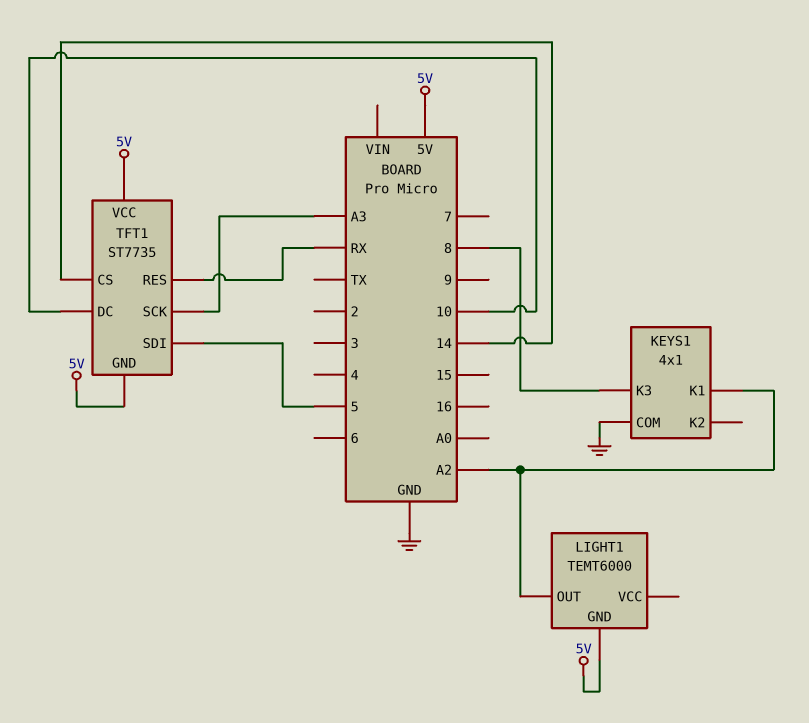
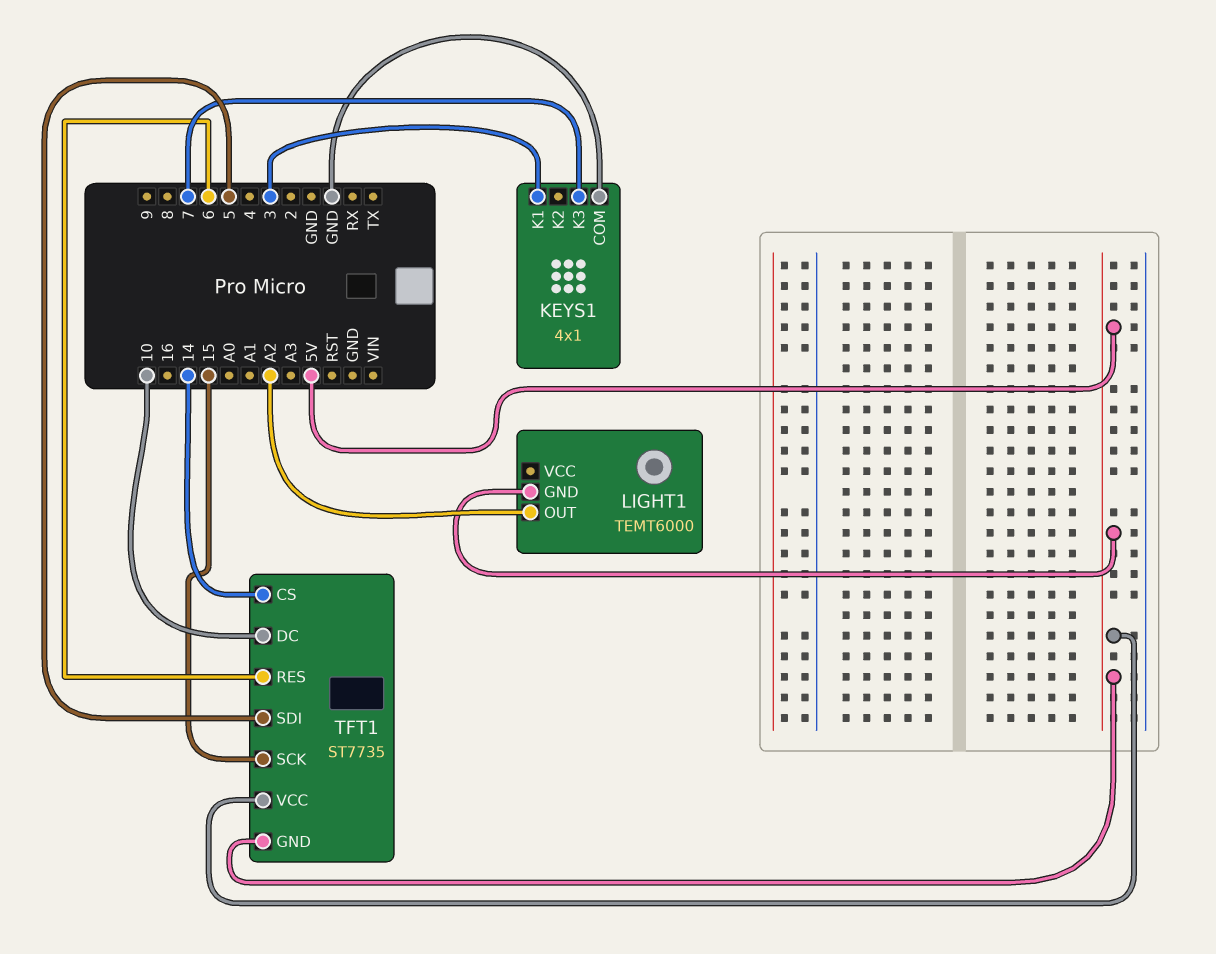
KEYS1 pin K1: A2 -> 3
KEYS1 pin K3: 8 -> 7
TFT1 pin RES: RX -> 6
TFT1 pin SCK: A3 -> 15

